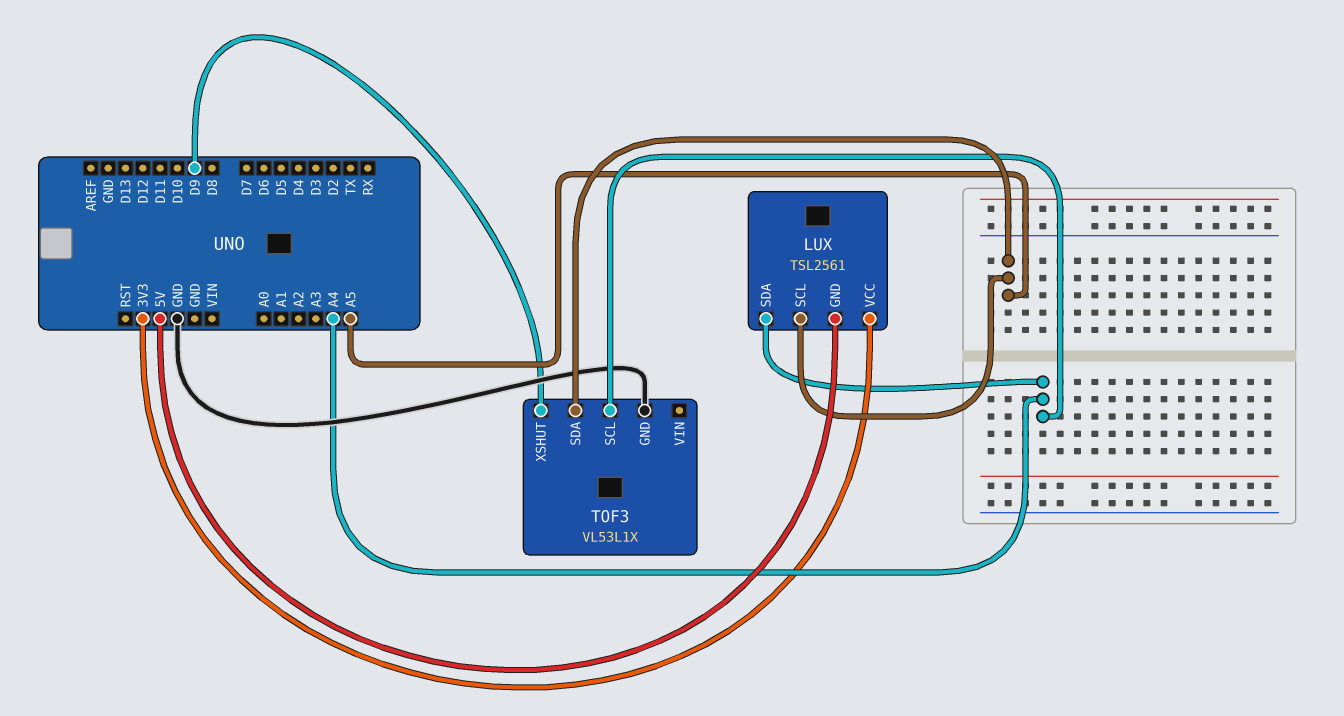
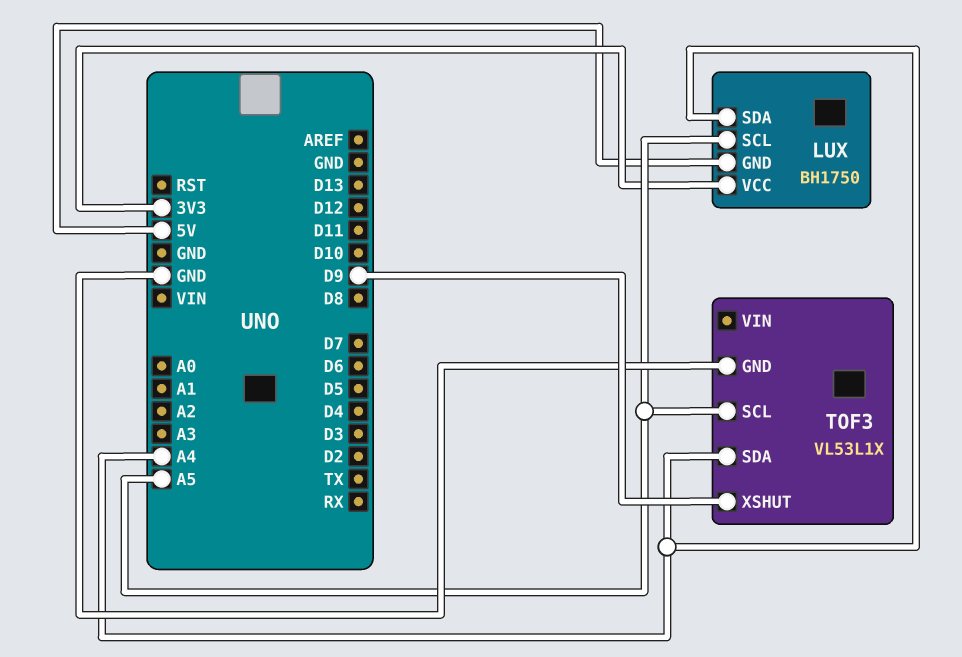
LUX: TSL2561 -> BH1750
TOF3 pin SCL: A4 -> A5
TOF3 pin SDA: A5 -> A4

